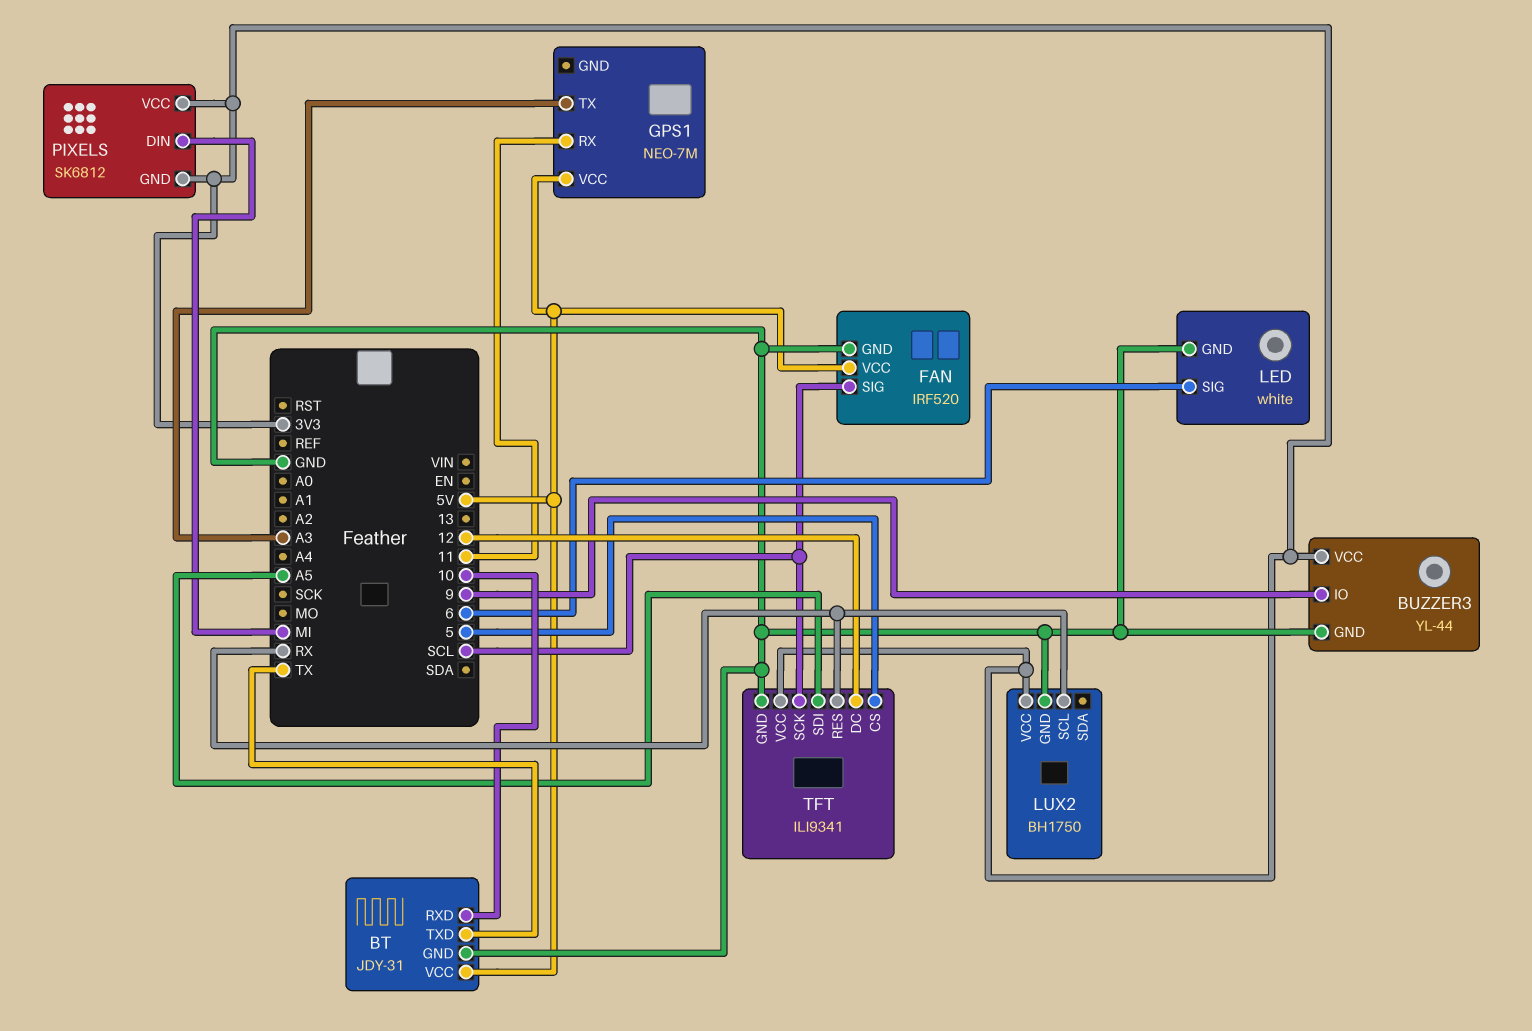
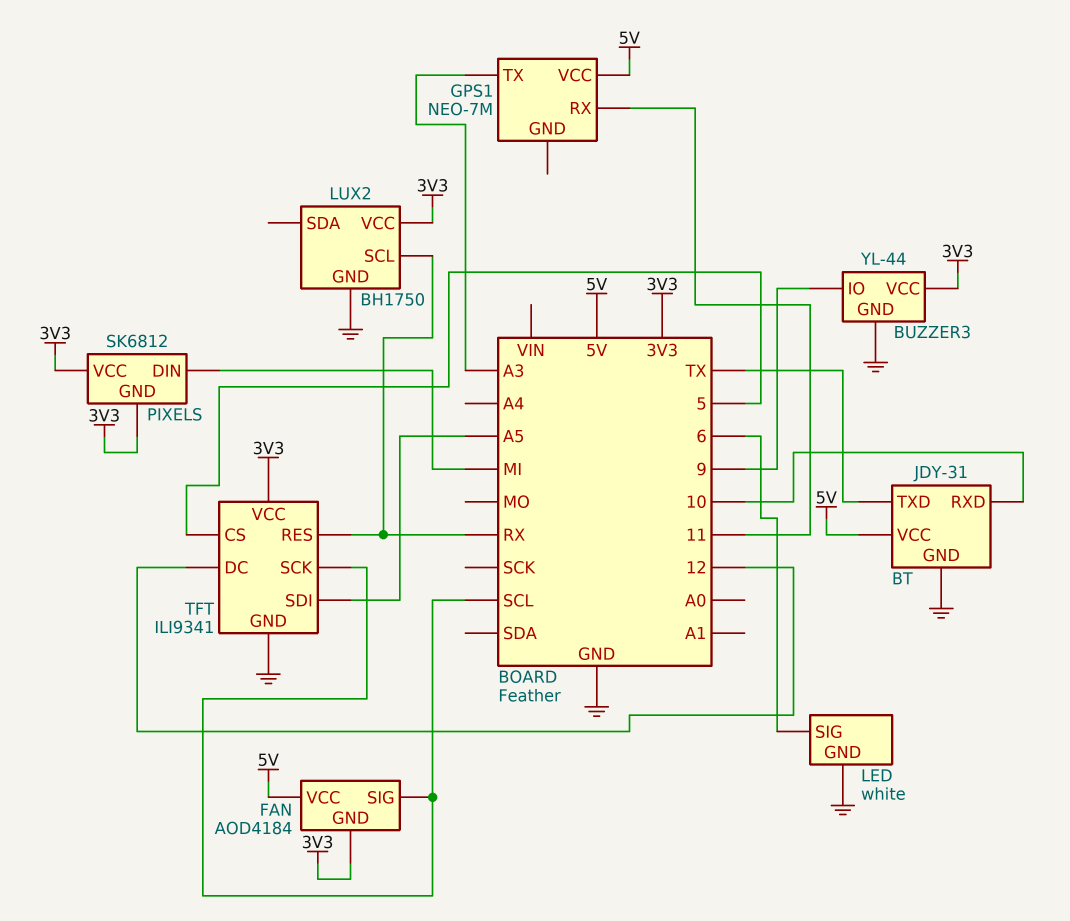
FAN: IRF520 -> AOD4184
FAN pin GND: GND -> 3V3

